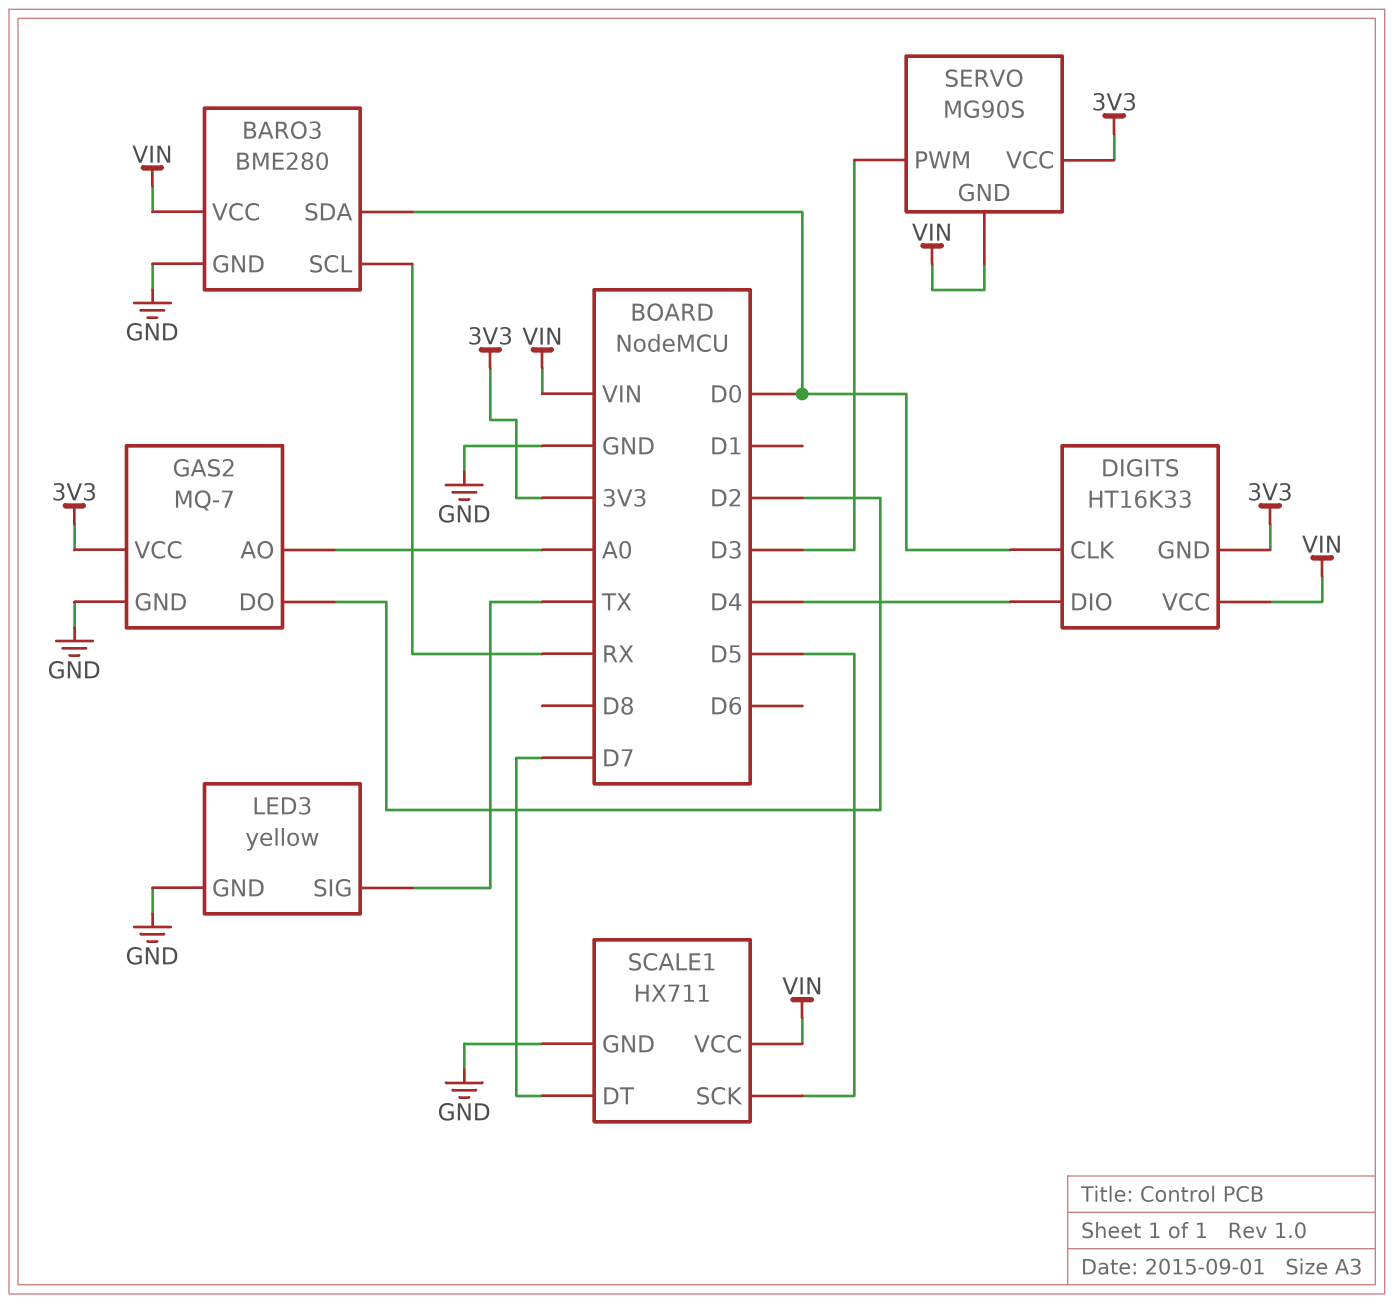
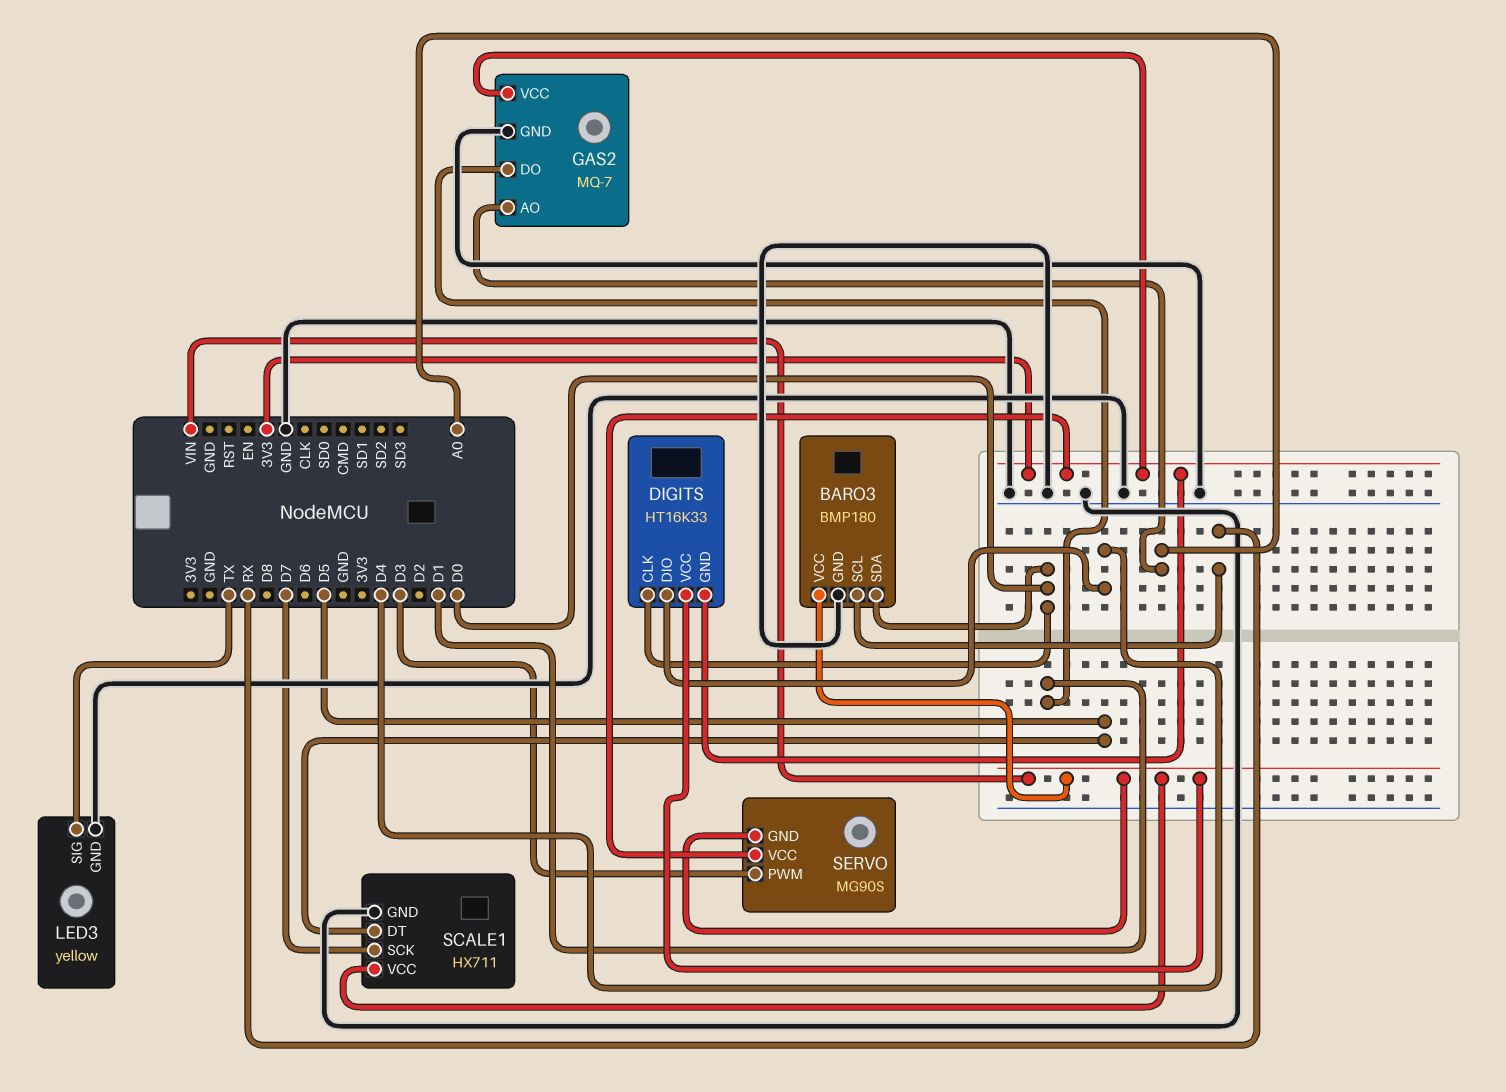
BARO3: BME280 -> BMP180
GAS2 pin DO: D2 -> D1
SCALE1 pin DT: D7 -> D5
SCALE1 pin SCK: D5 -> D7

